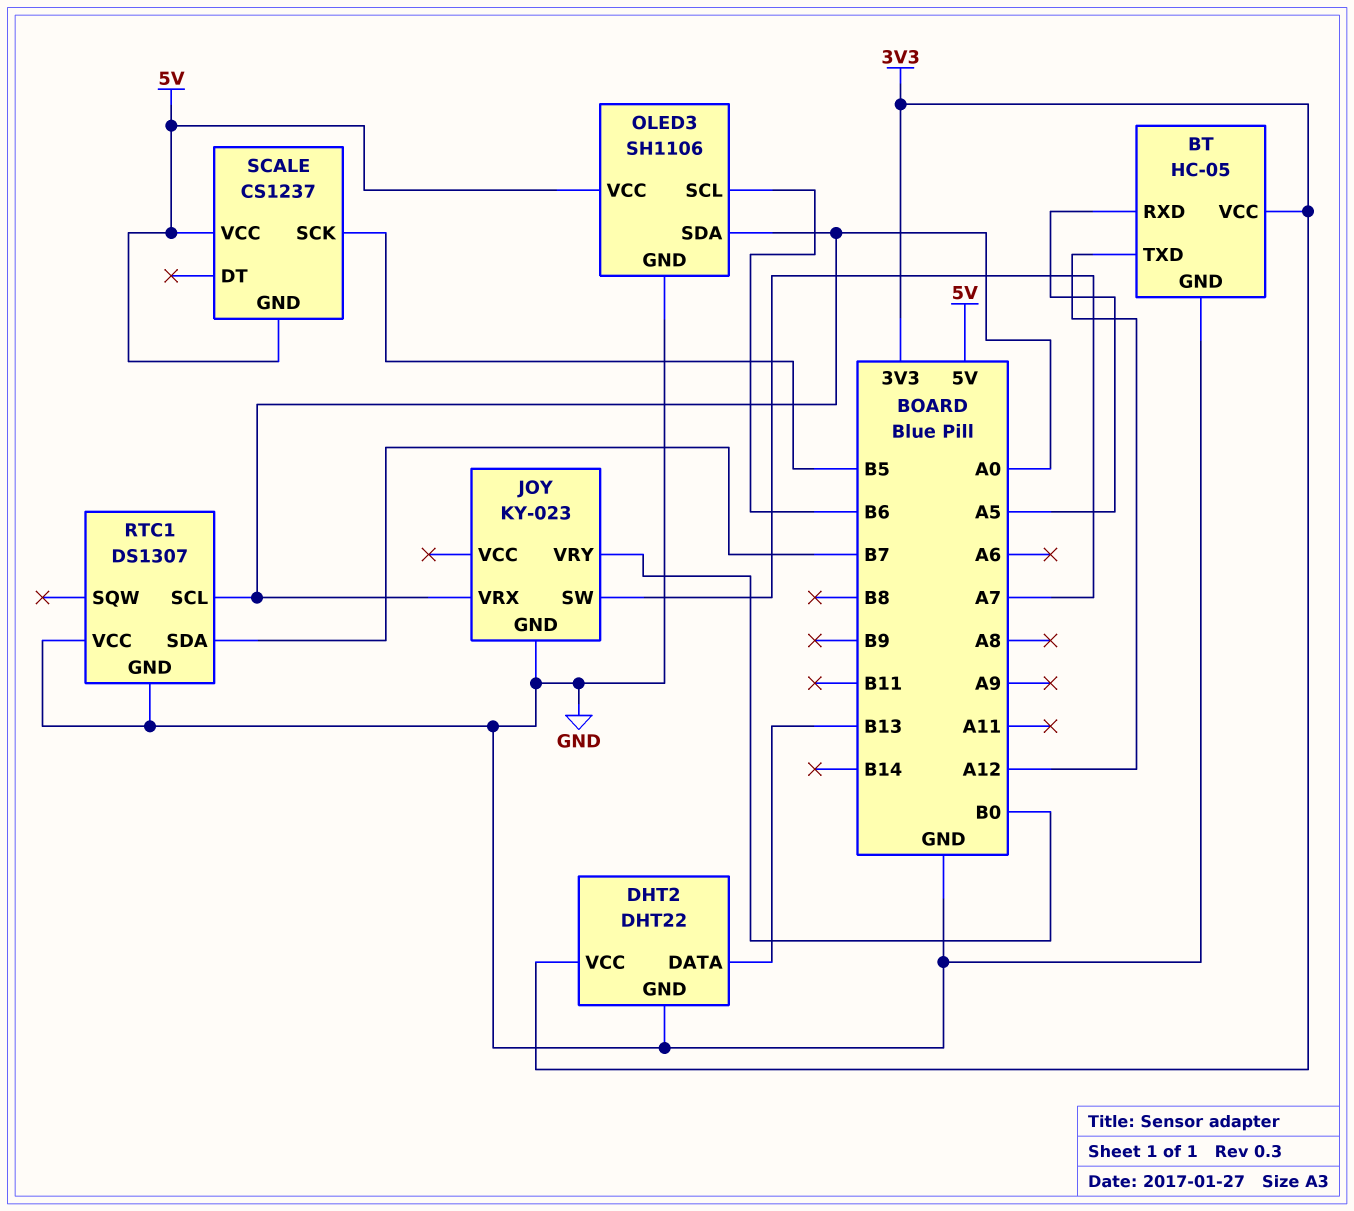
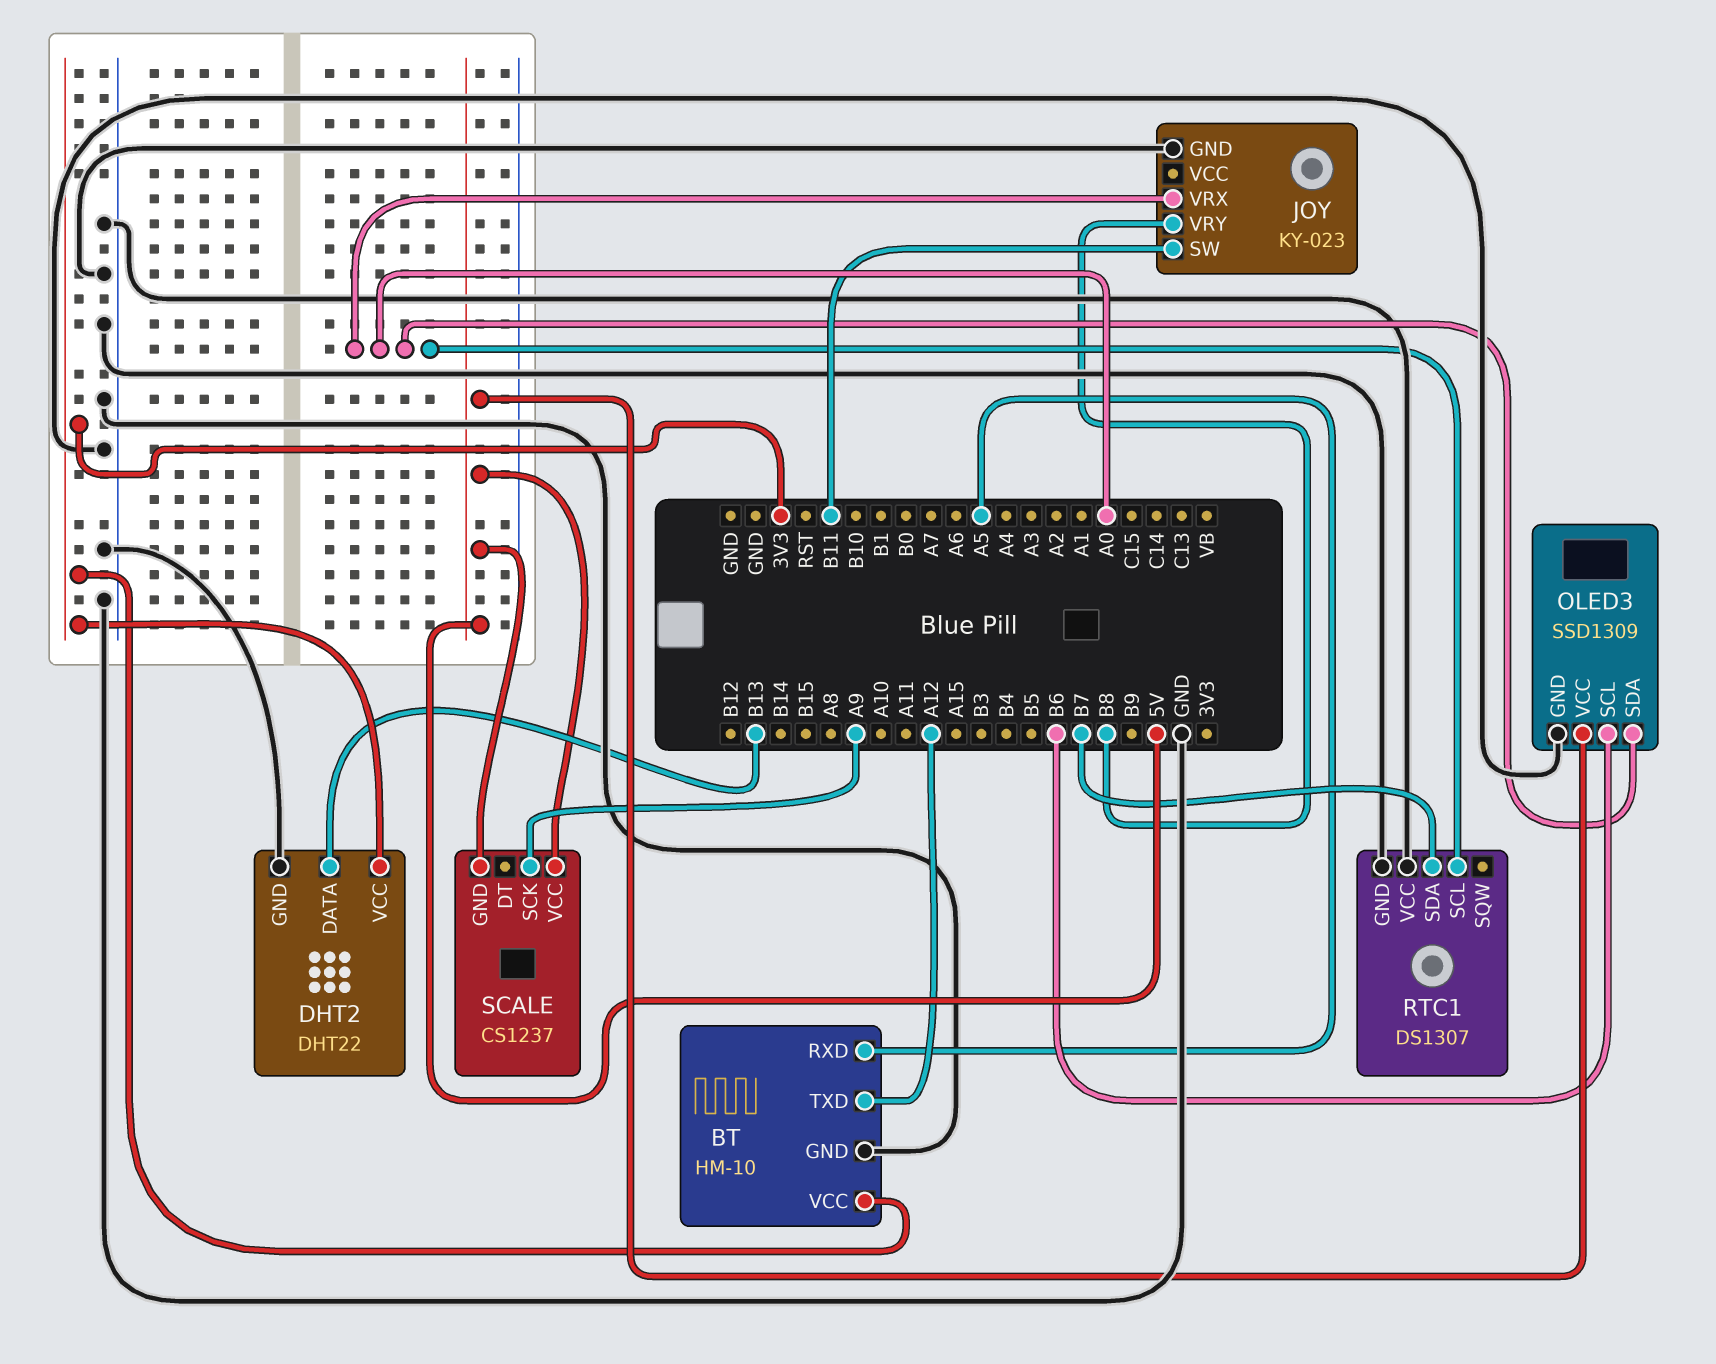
BT: HC-05 -> HM-10
JOY pin SW: A7 -> B11
JOY pin VRY: B0 -> B8
OLED3: SH1106 -> SSD1309
SCALE pin SCK: B5 -> A9

